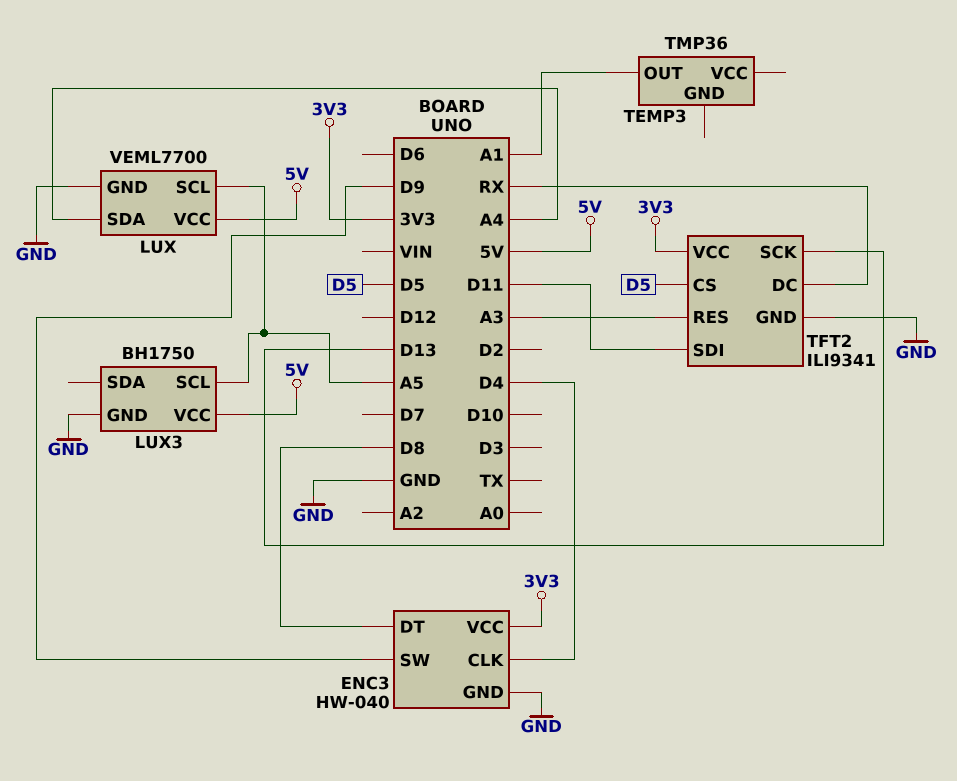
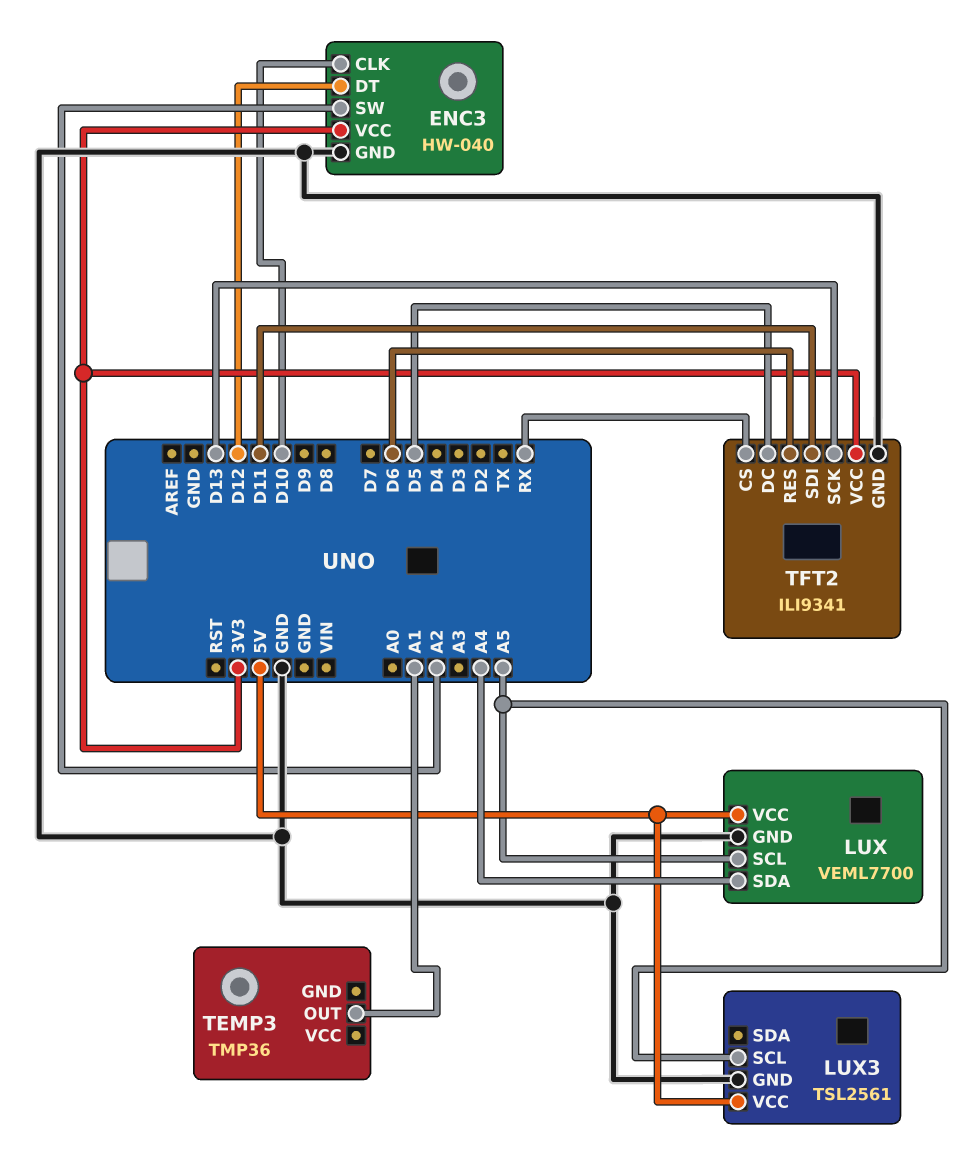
ENC3 pin CLK: D4 -> D10
ENC3 pin DT: D8 -> D12
ENC3 pin SW: D9 -> A2
LUX3: BH1750 -> TSL2561
TFT2 pin CS: D5 -> RX
TFT2 pin DC: RX -> D5
TFT2 pin RES: A3 -> D6

